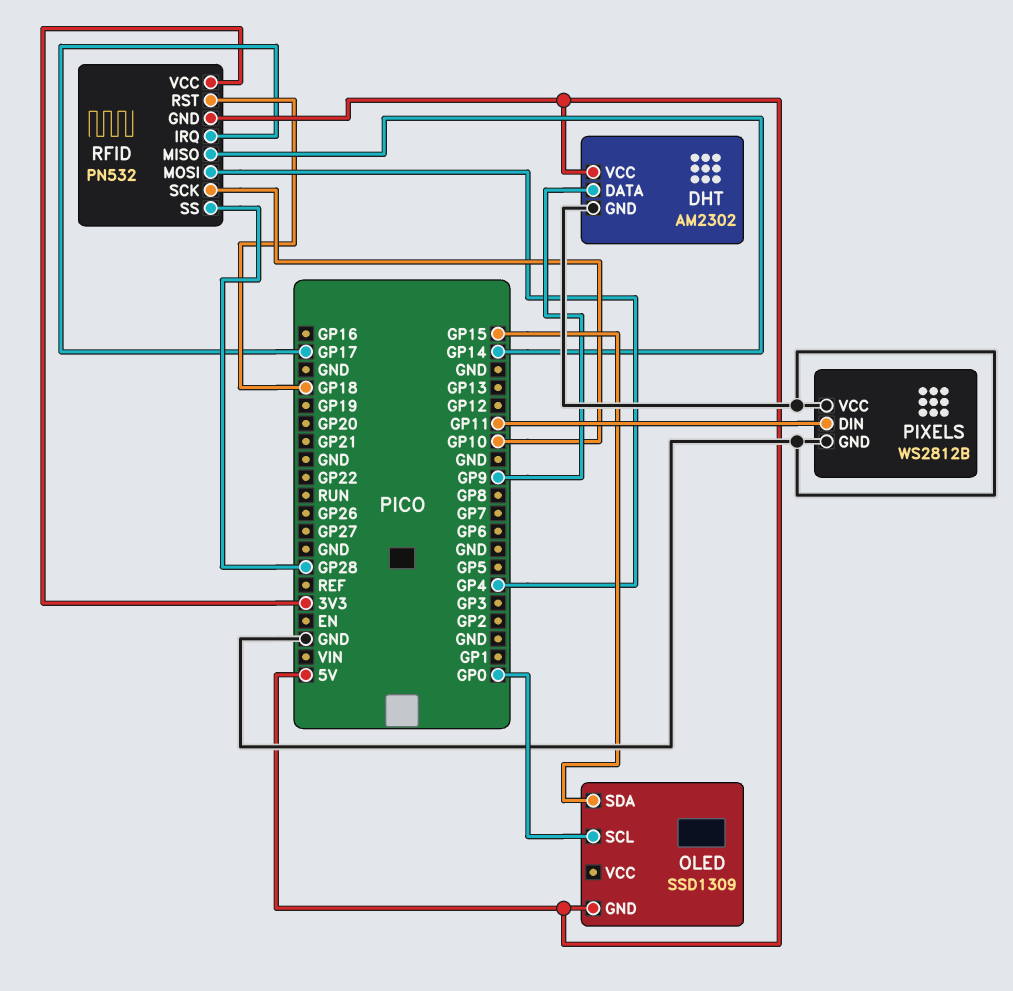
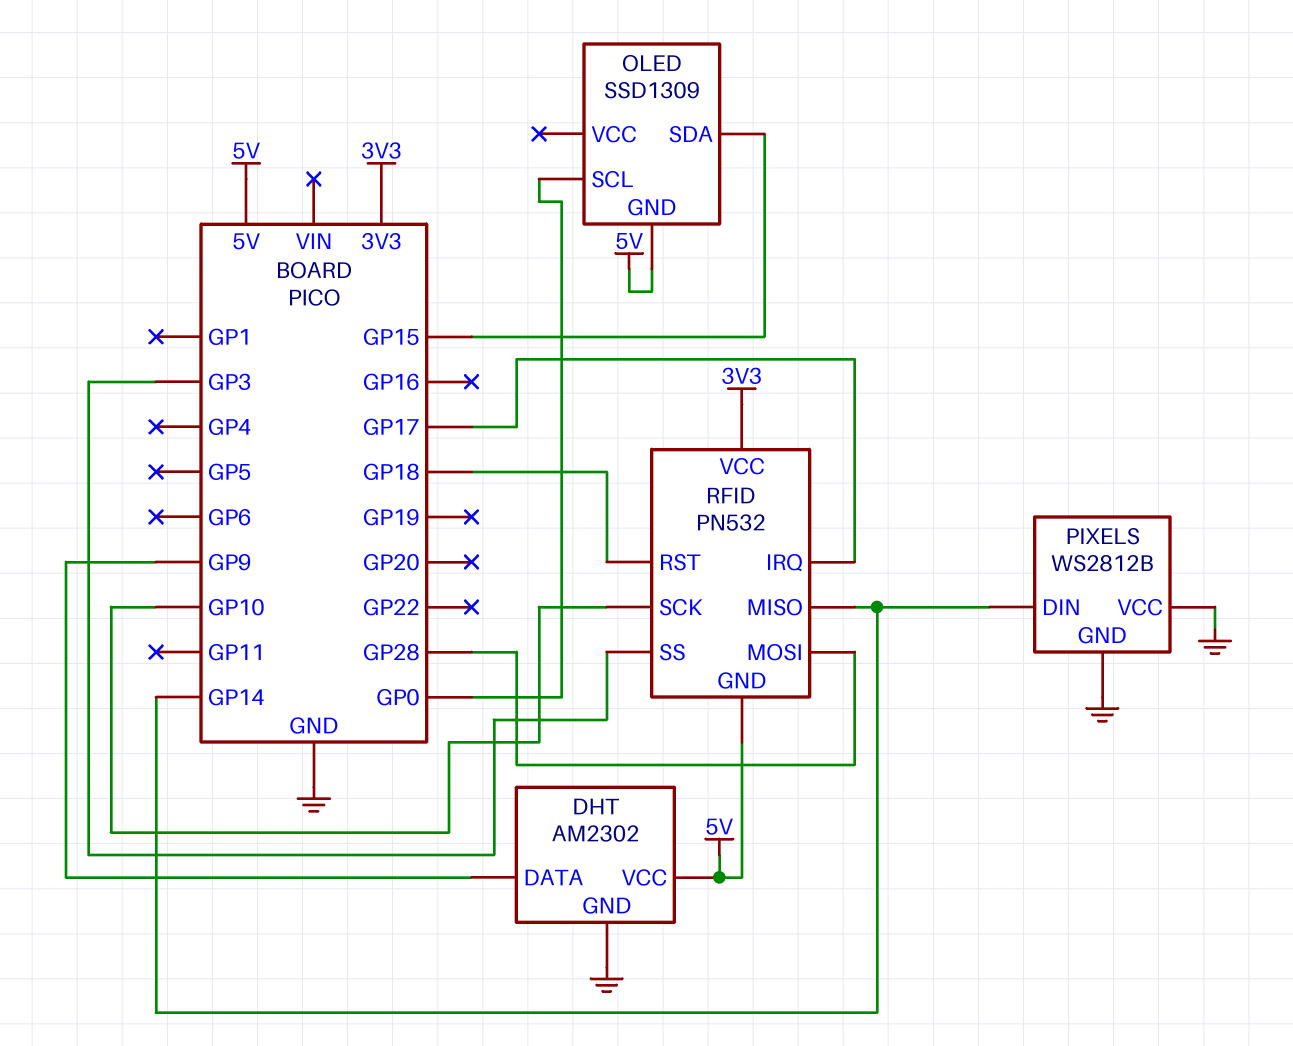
PIXELS pin DIN: GP11 -> GP14
RFID pin MOSI: GP4 -> GP28
RFID pin SS: GP28 -> GP3

